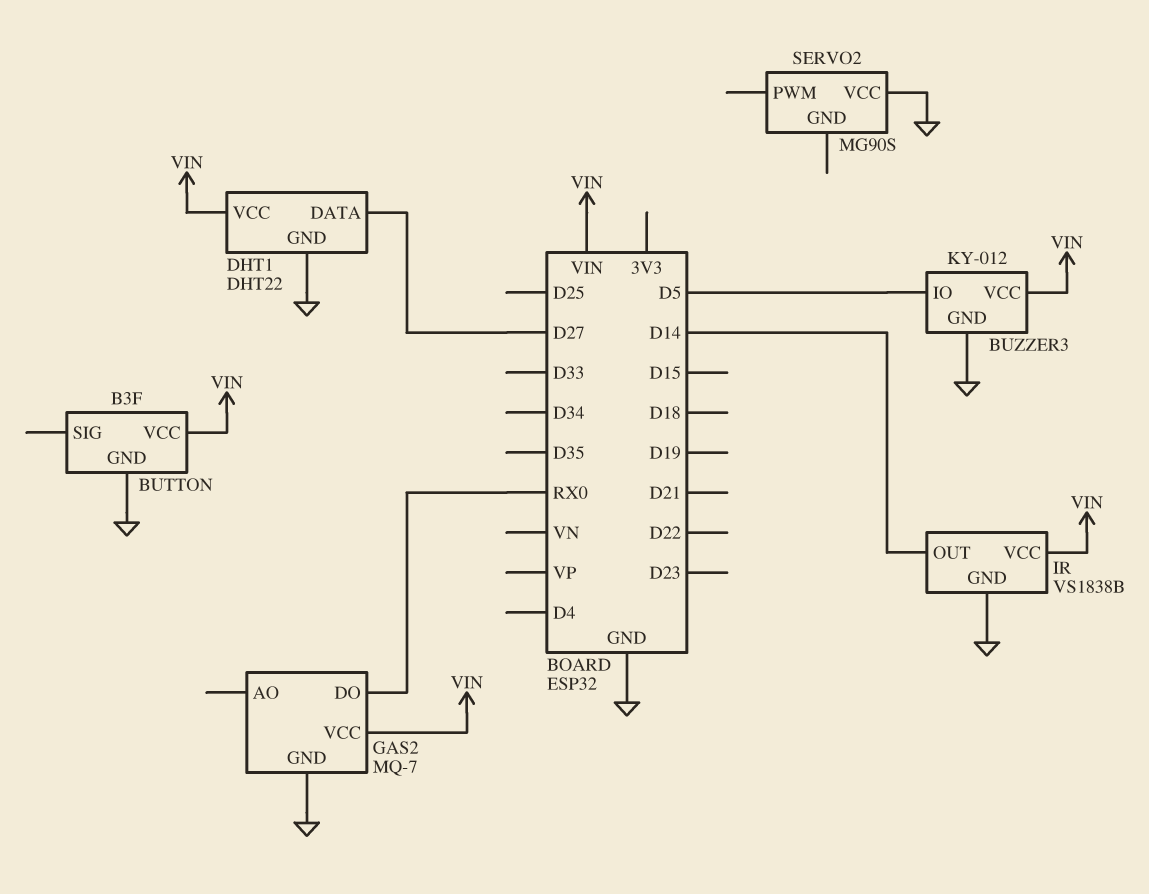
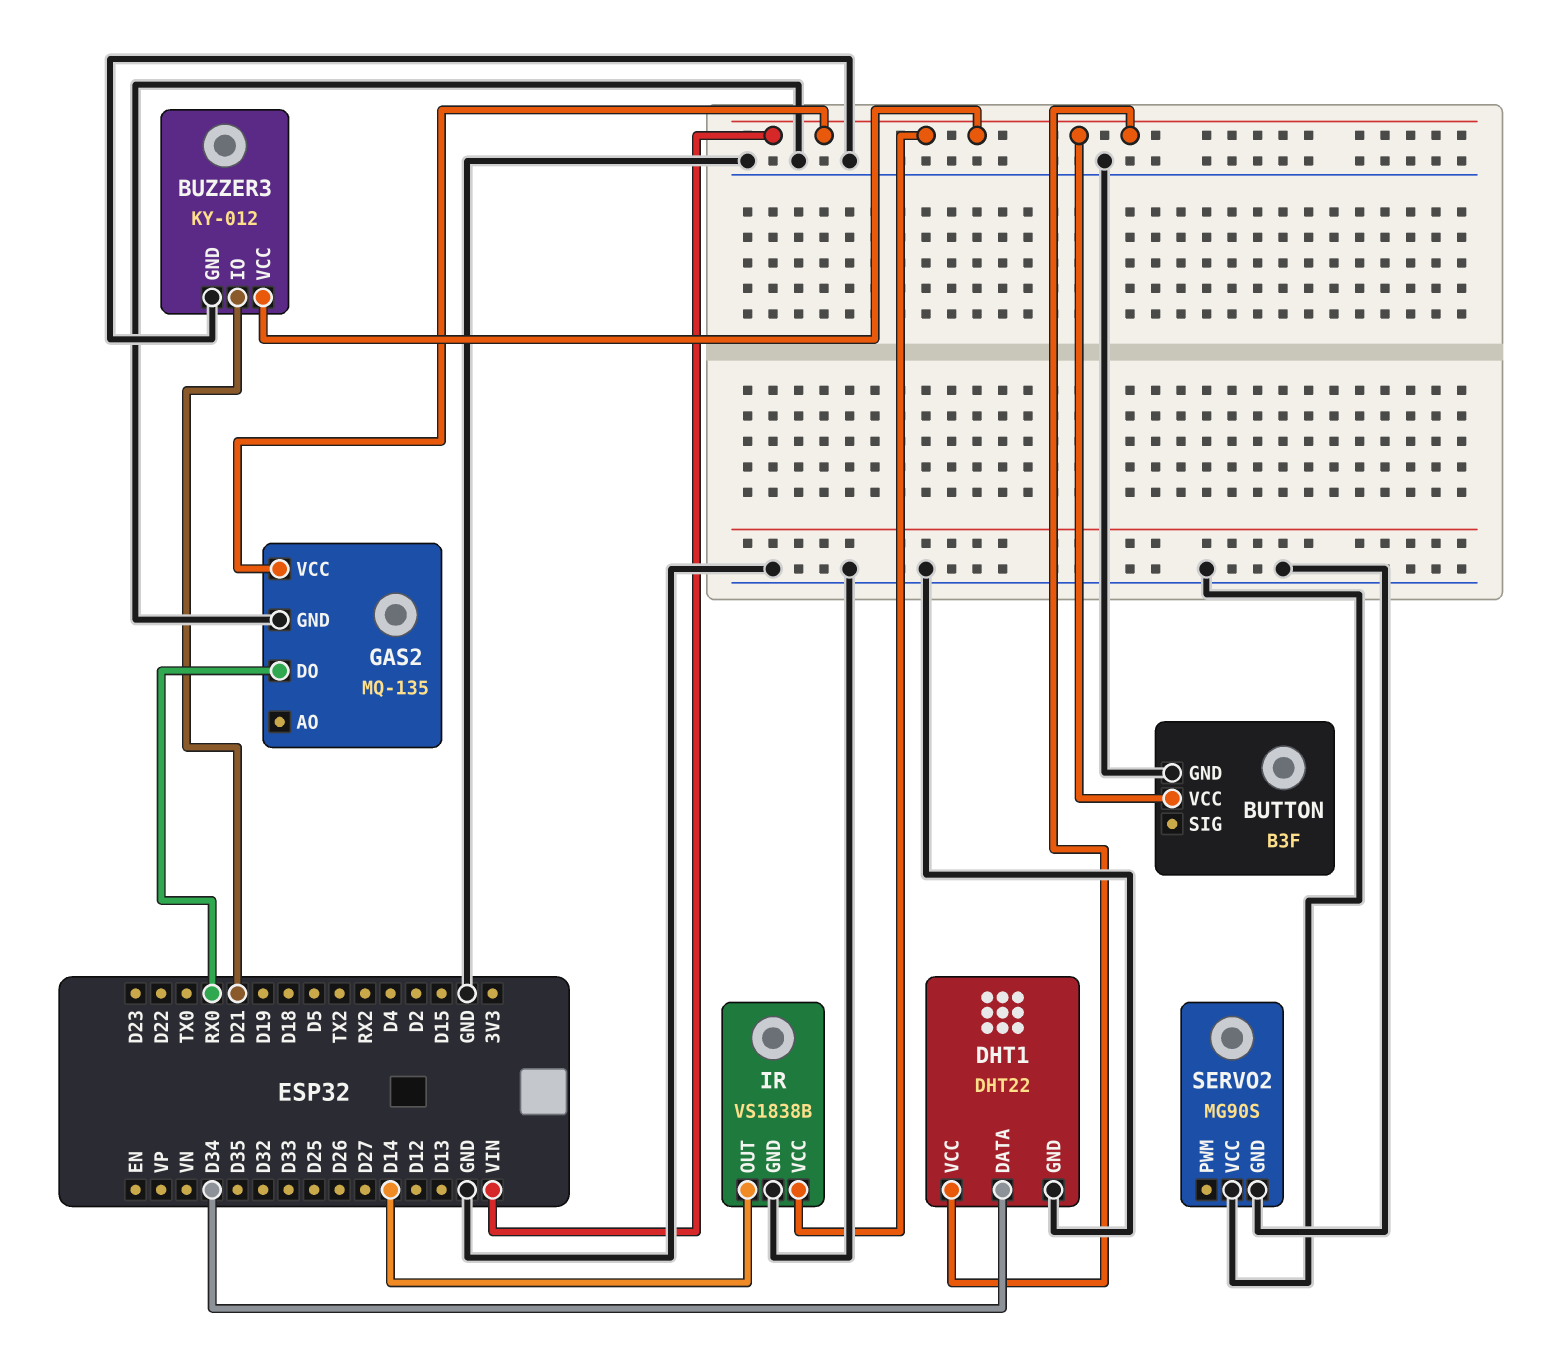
BUZZER3 pin IO: D5 -> D21
DHT1 pin DATA: D27 -> D34
GAS2: MQ-7 -> MQ-135
SERVO2 pin GND: none -> GND

